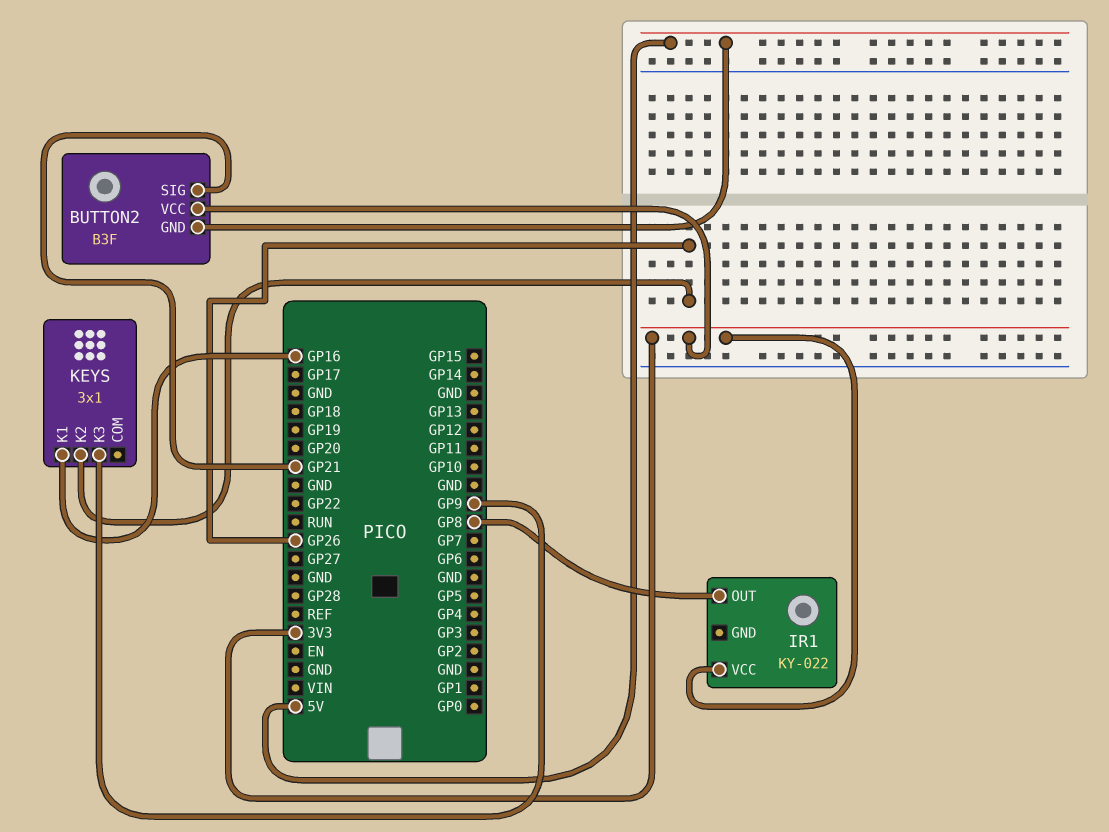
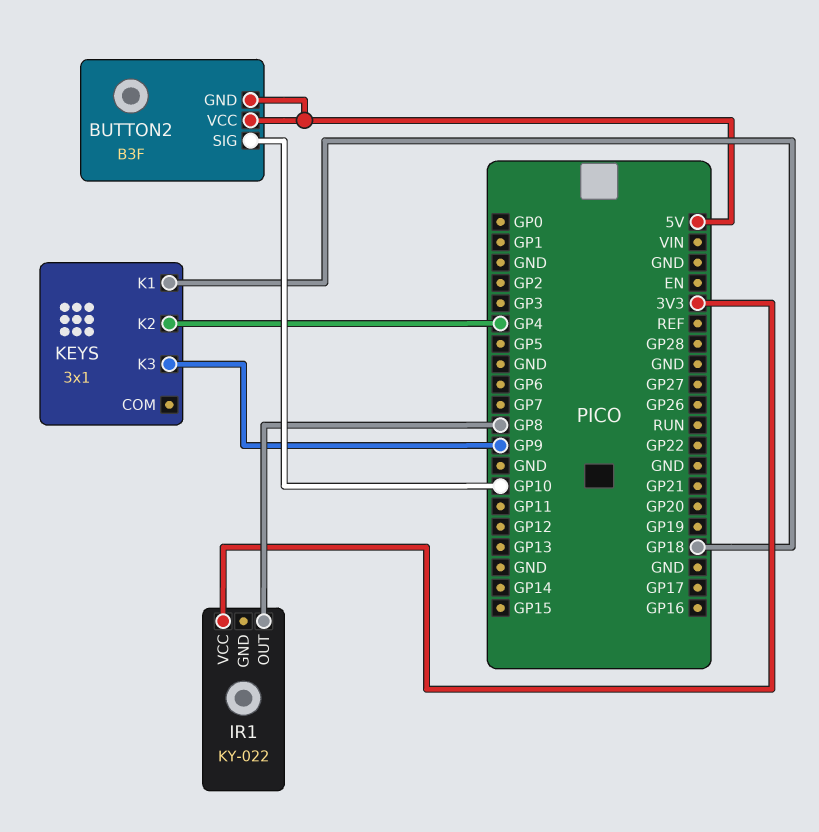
BUTTON2 pin SIG: GP21 -> GP10
BUTTON2 pin VCC: 3V3 -> 5V
KEYS pin K1: GP16 -> GP18
KEYS pin K2: GP26 -> GP4

